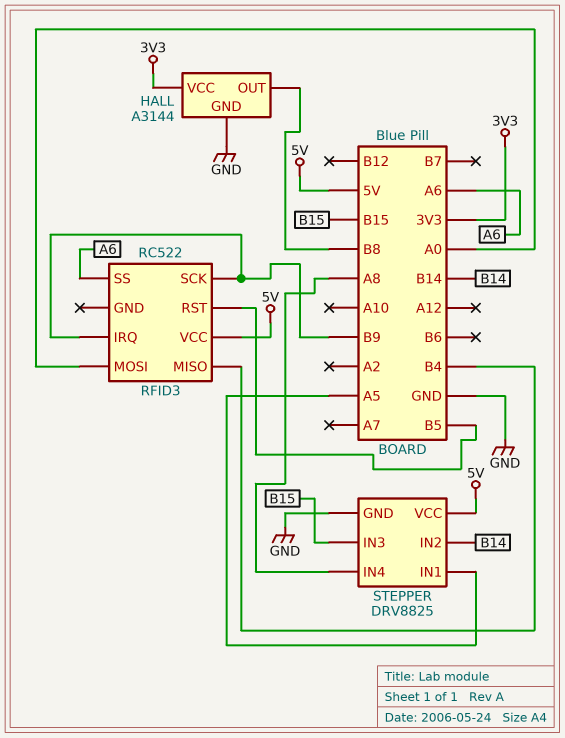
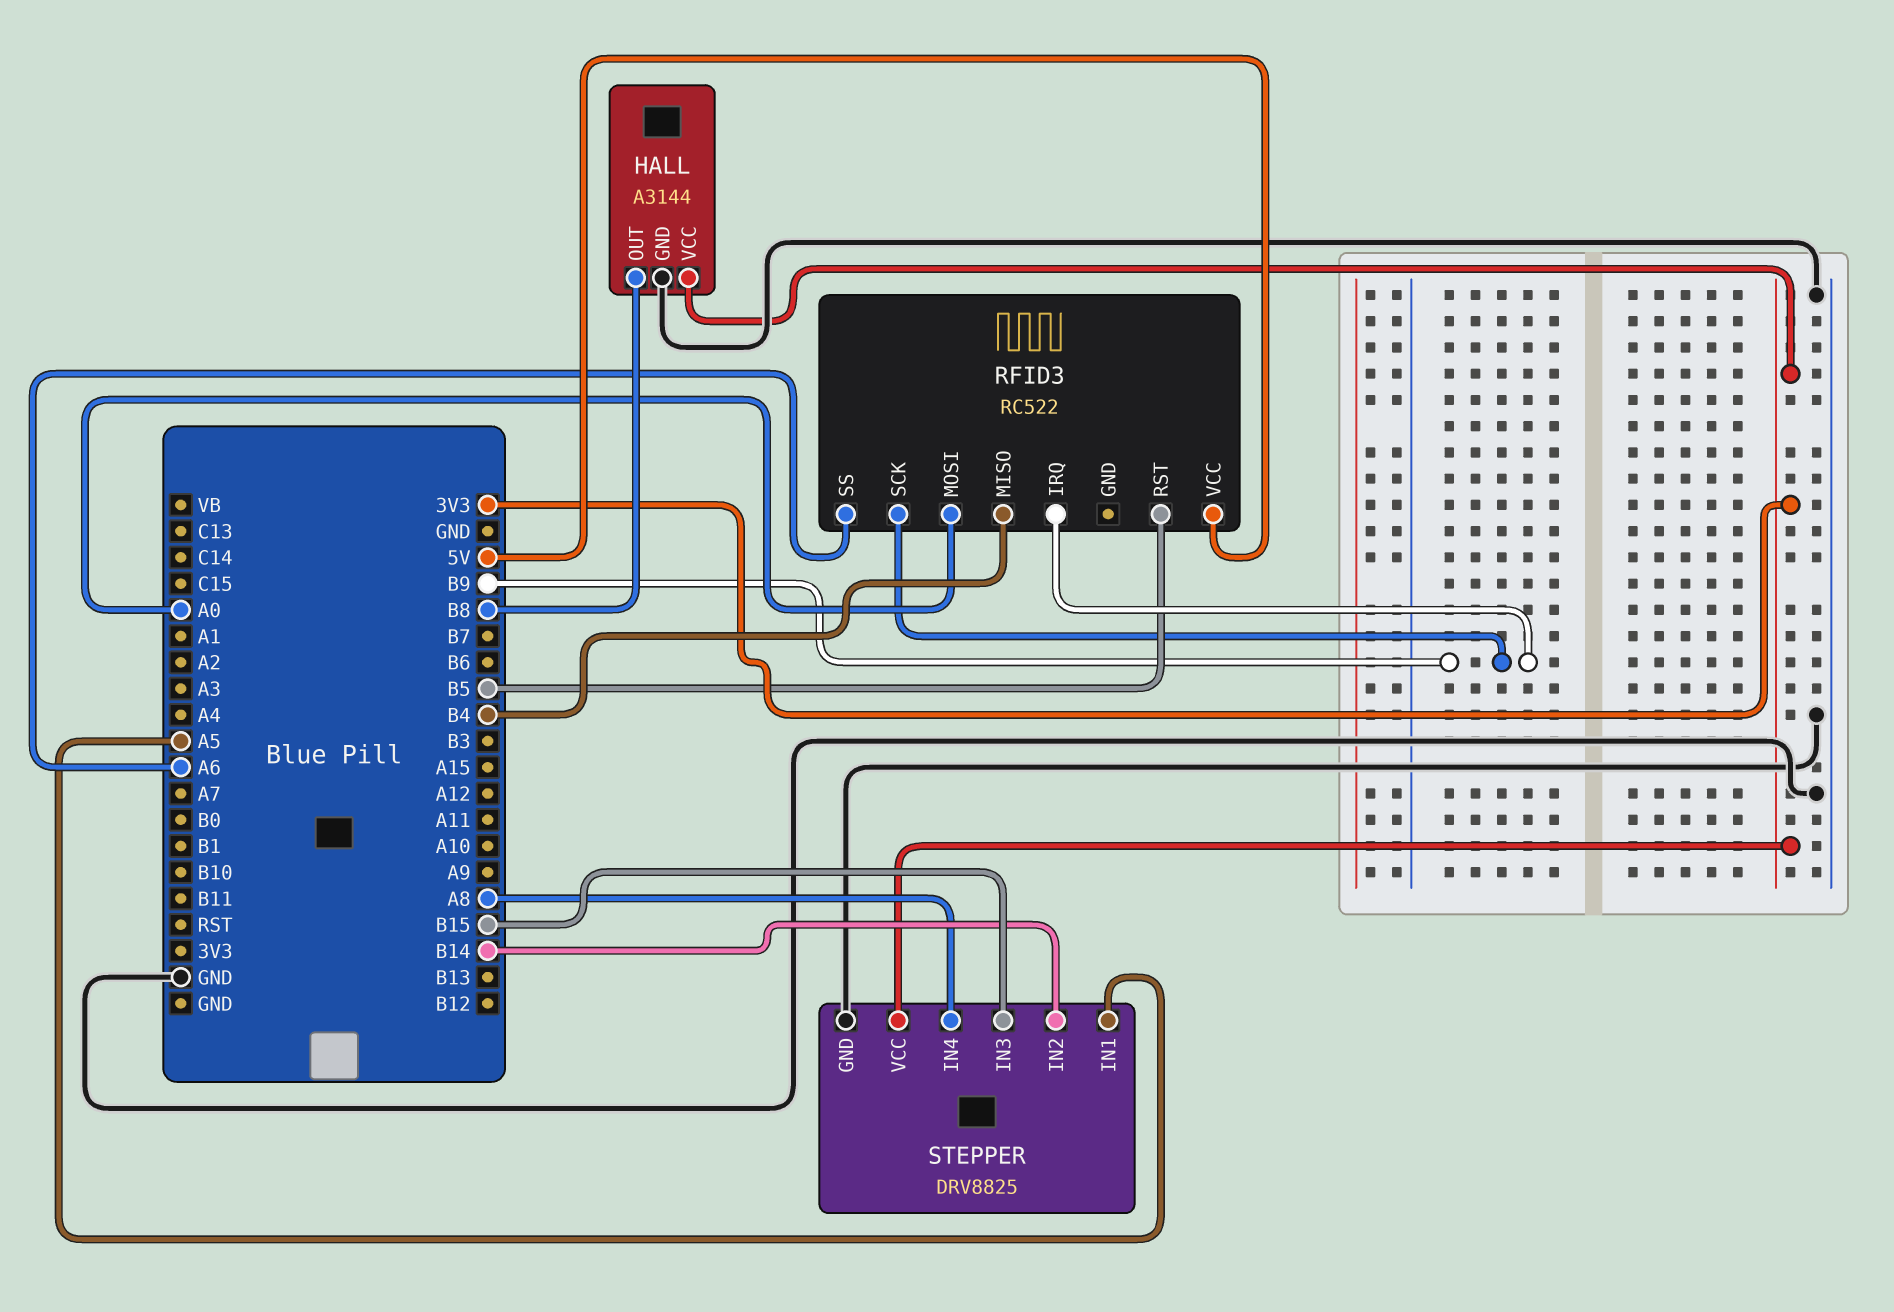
STEPPER pin VCC: 5V -> 3V3

